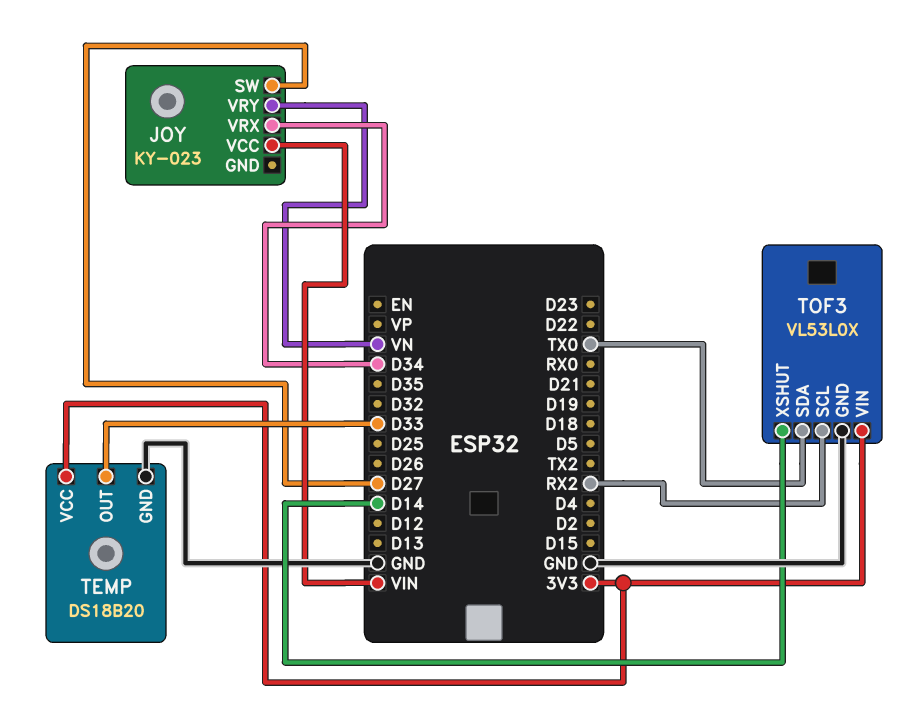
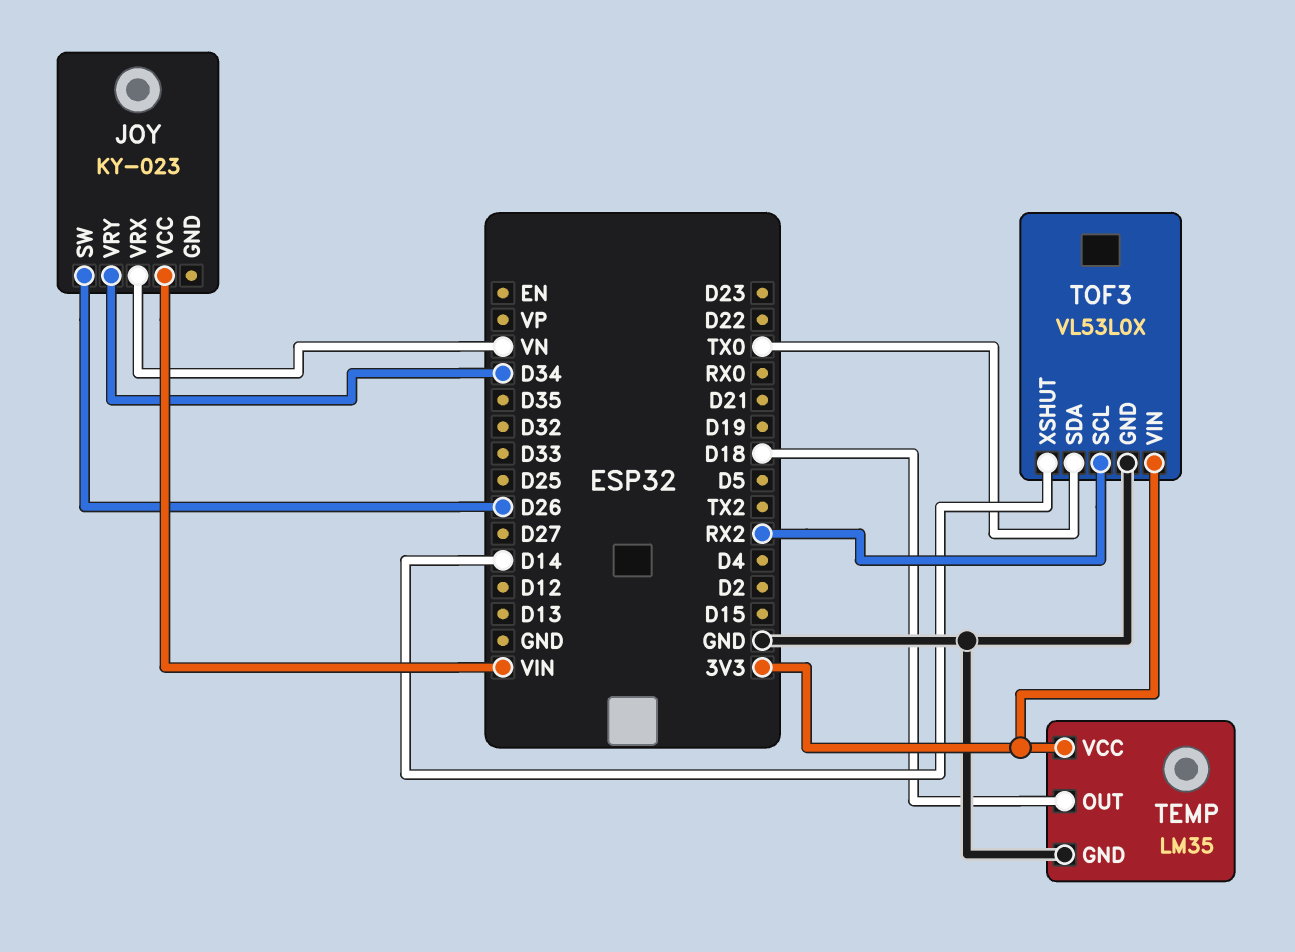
JOY pin SW: D27 -> D26
JOY pin VRX: D34 -> VN
JOY pin VRY: VN -> D34
TEMP: DS18B20 -> LM35
TEMP pin OUT: D33 -> D18

